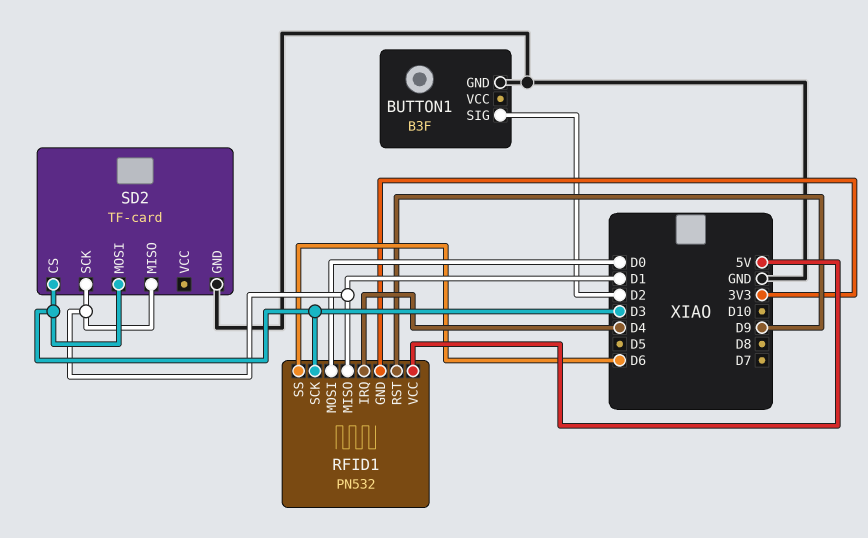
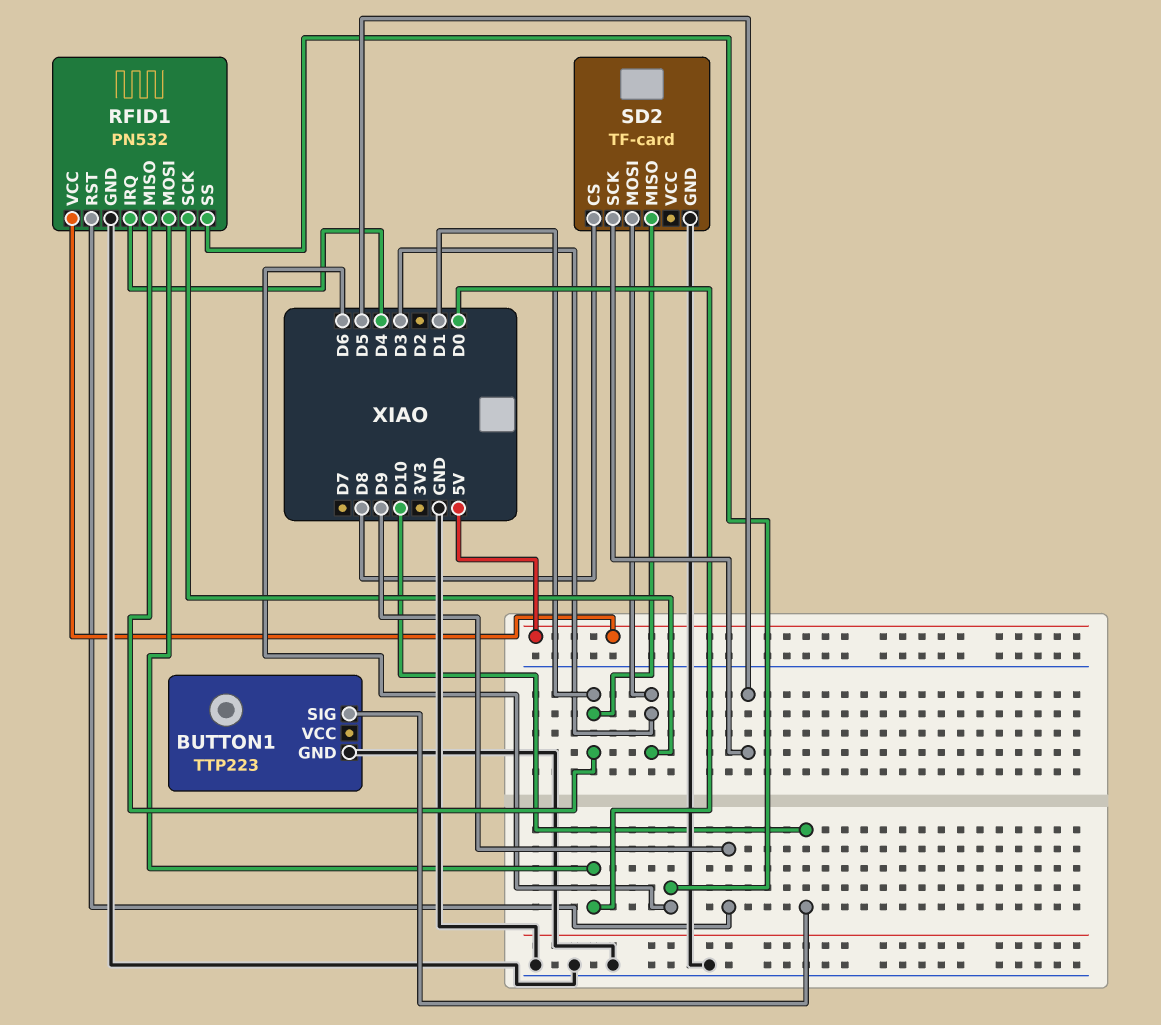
BUTTON1: B3F -> TTP223
BUTTON1 pin SIG: D2 -> D10
RFID1 pin GND: 3V3 -> GND
SD2 pin CS: D3 -> D8
SD2 pin SCK: D1 -> D5

